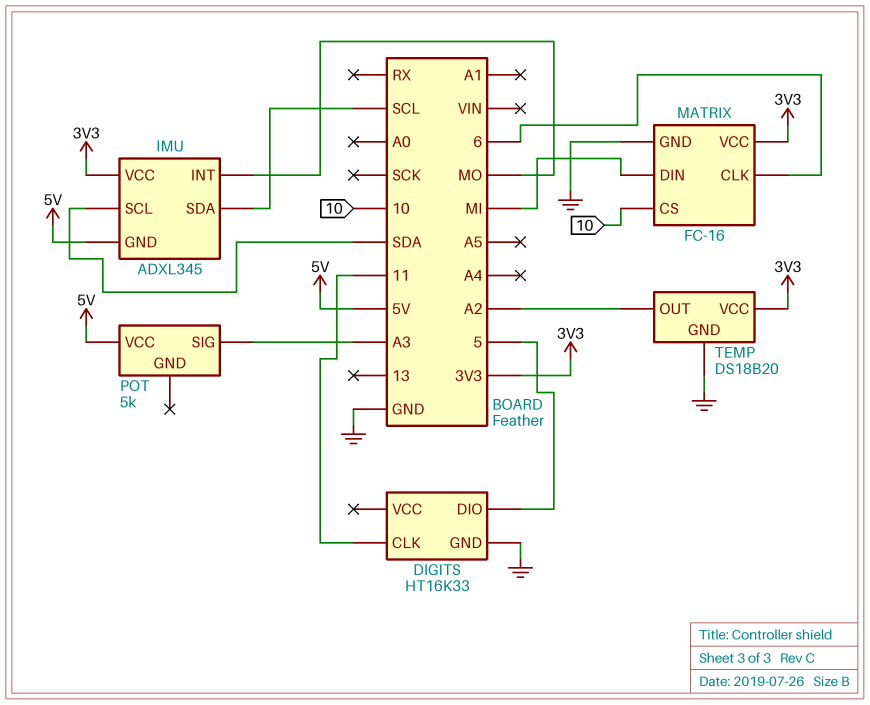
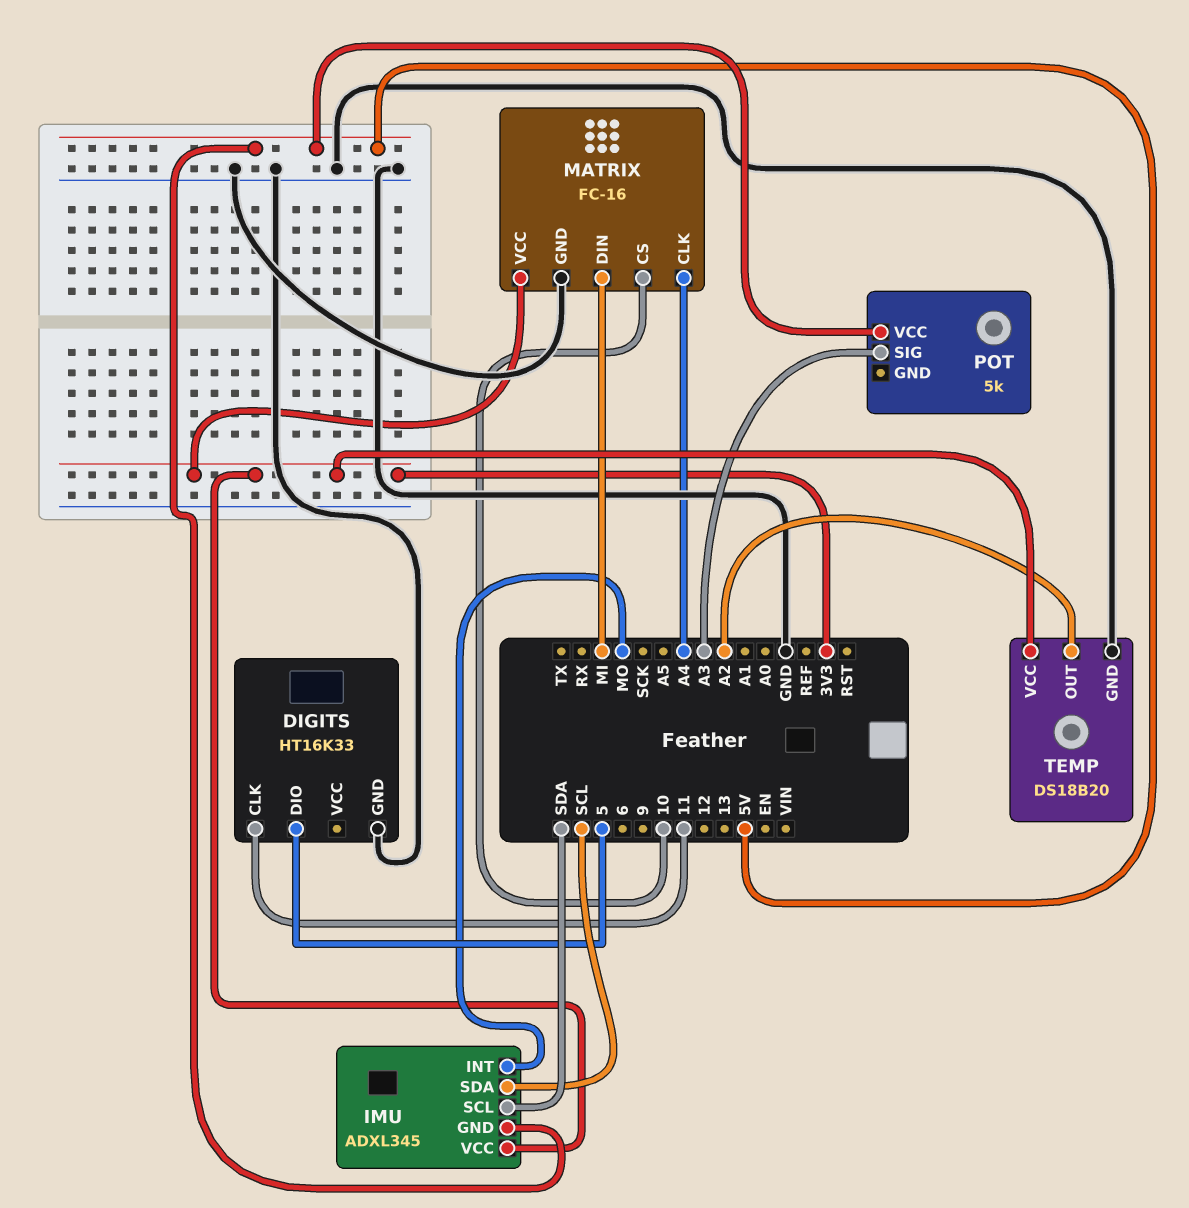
MATRIX pin CLK: 6 -> A4

